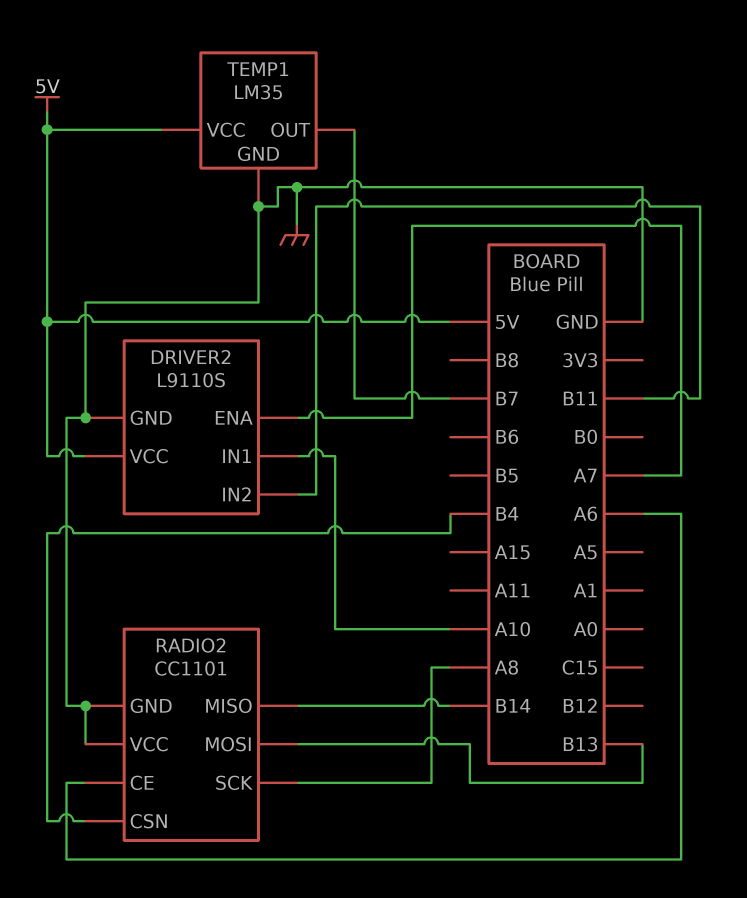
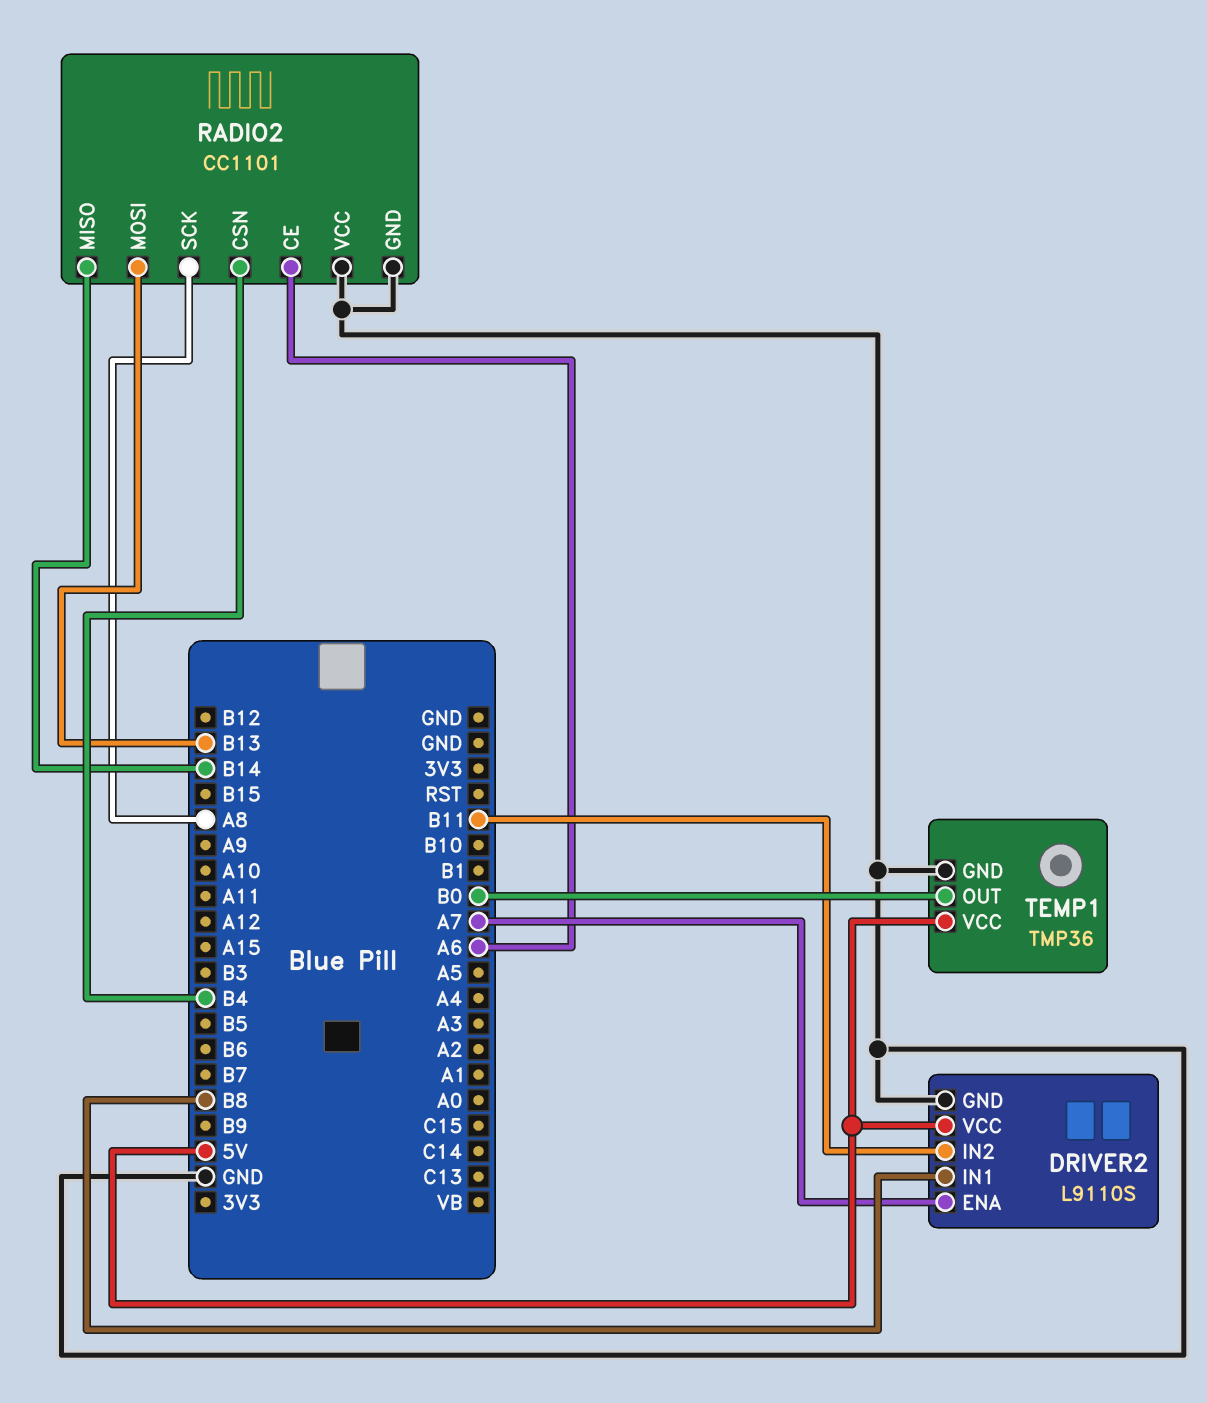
DRIVER2 pin IN1: A10 -> B8
TEMP1: LM35 -> TMP36
TEMP1 pin OUT: B7 -> B0

